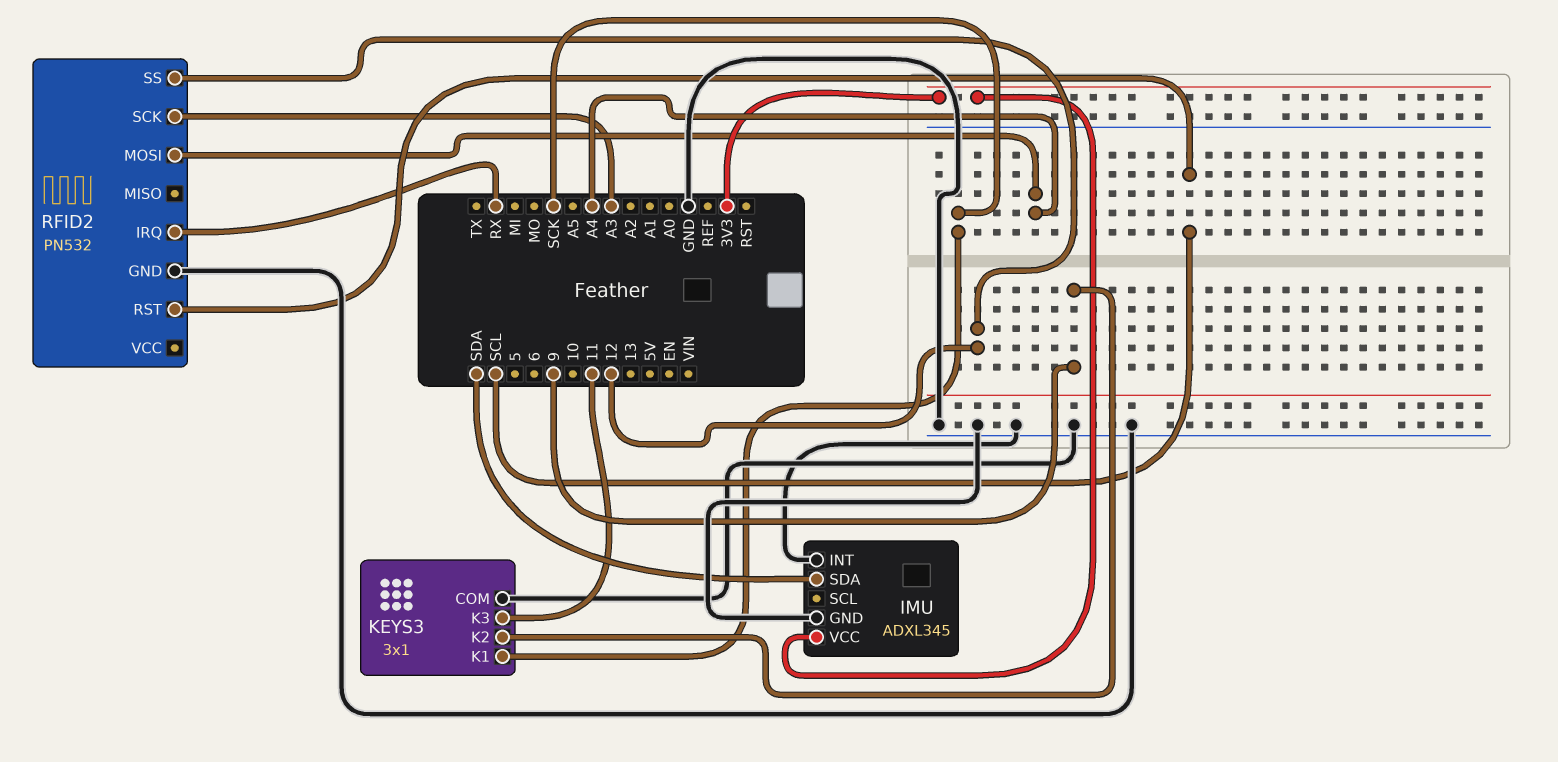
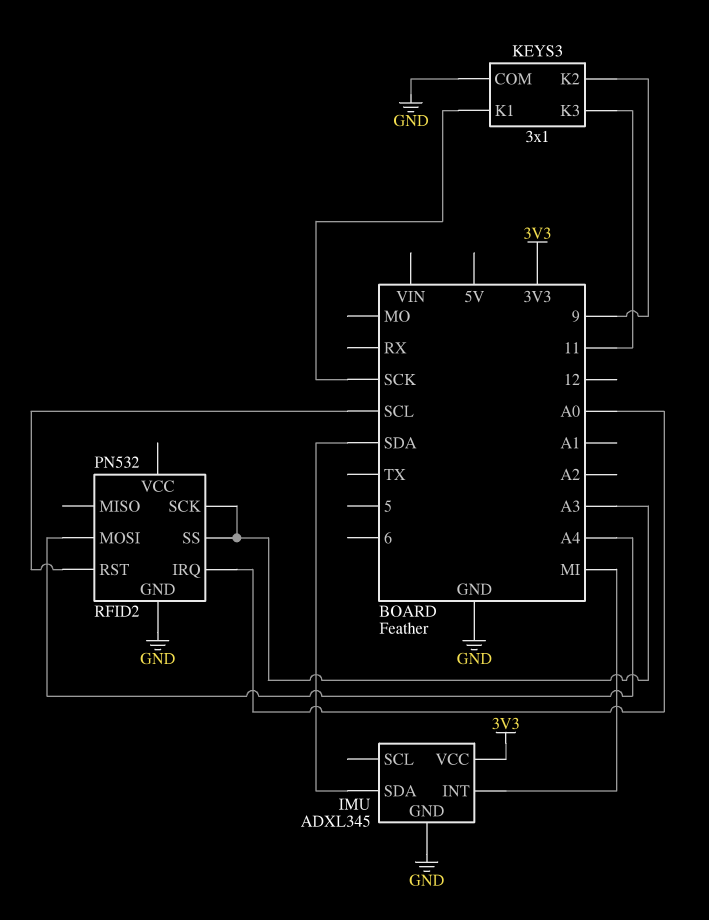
IMU pin INT: GND -> MI
RFID2 pin IRQ: RX -> A0
RFID2 pin SS: 12 -> A3

